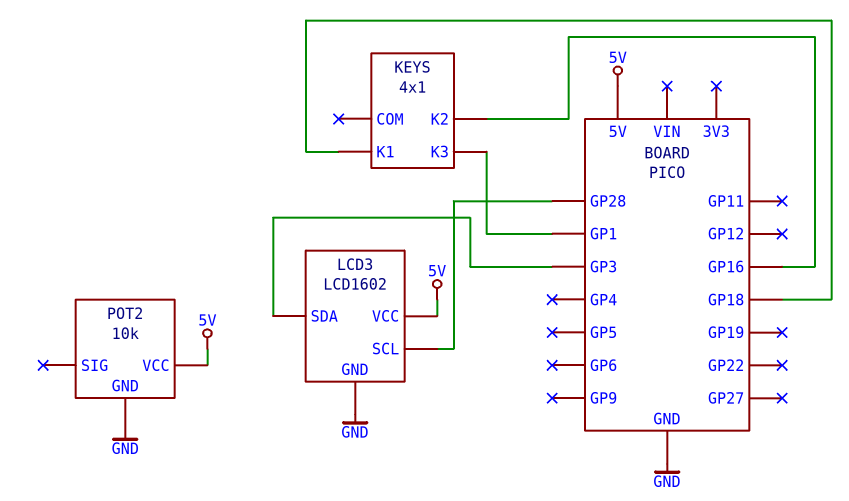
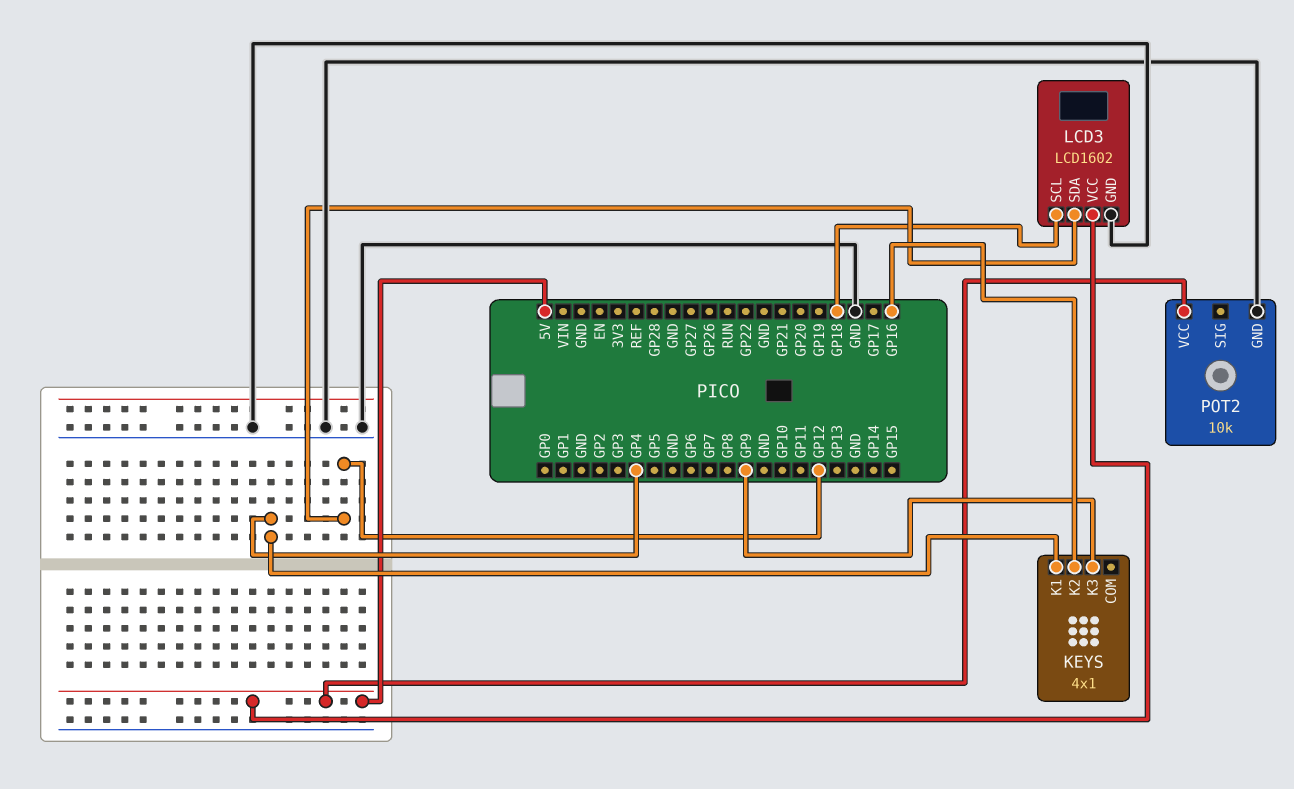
KEYS pin K1: GP18 -> GP4
KEYS pin K3: GP1 -> GP9
LCD3 pin SCL: GP28 -> GP18
LCD3 pin SDA: GP3 -> GP12

